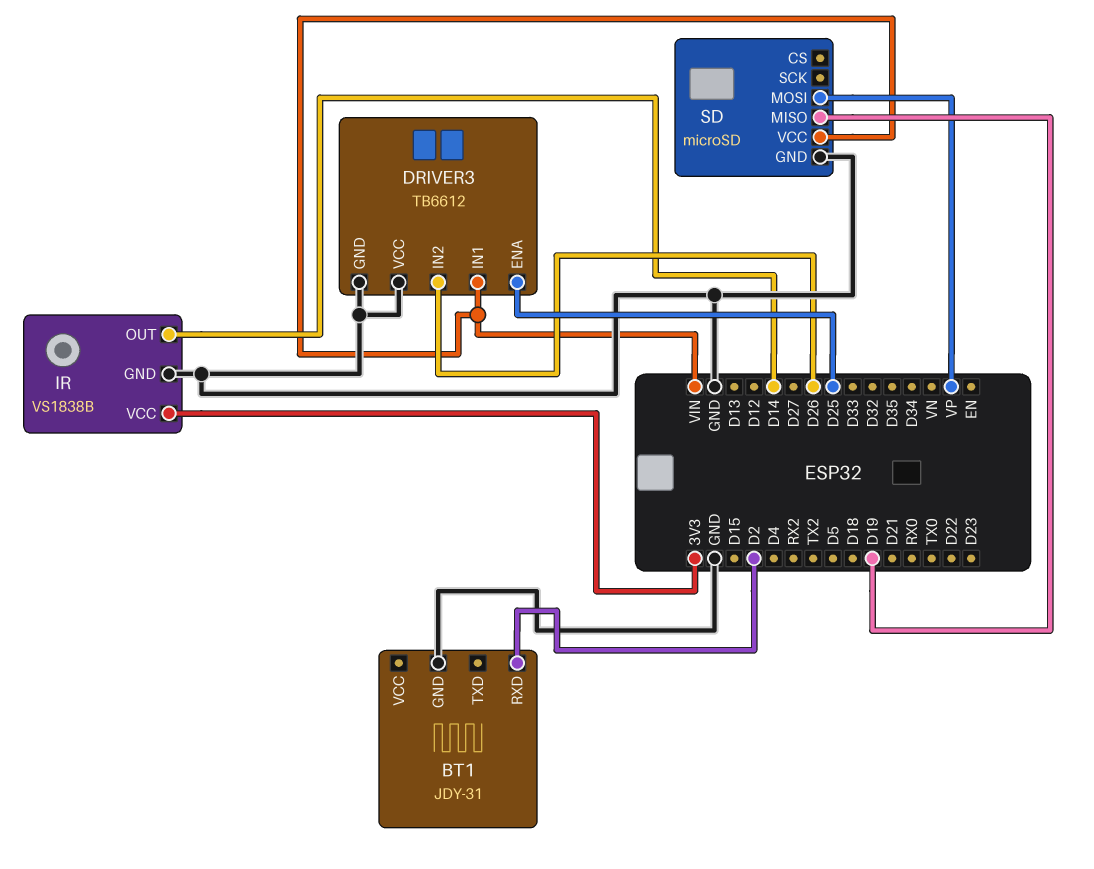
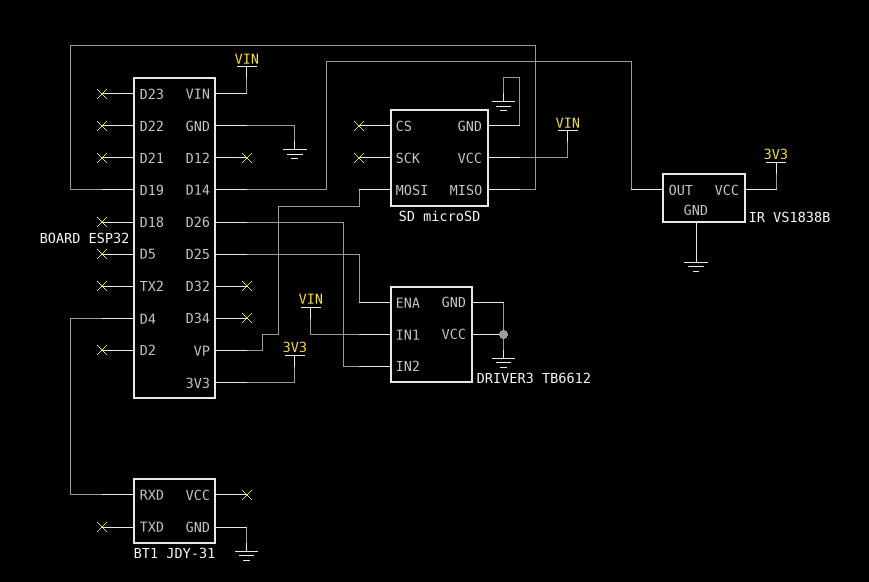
BT1 pin RXD: D2 -> D4

